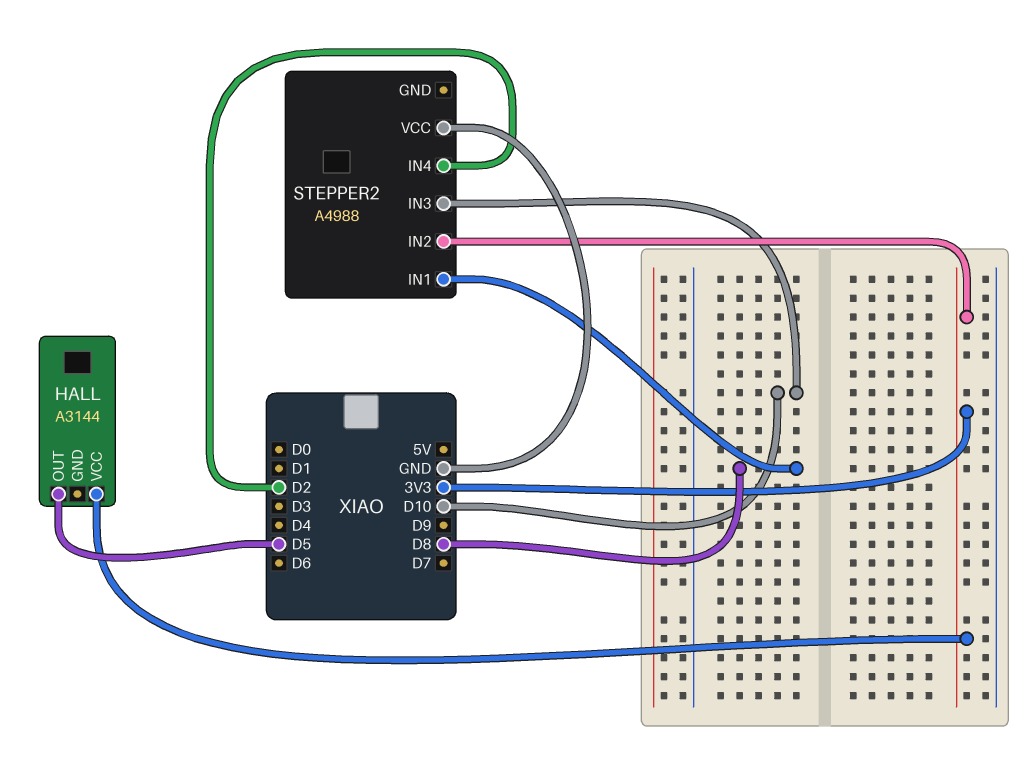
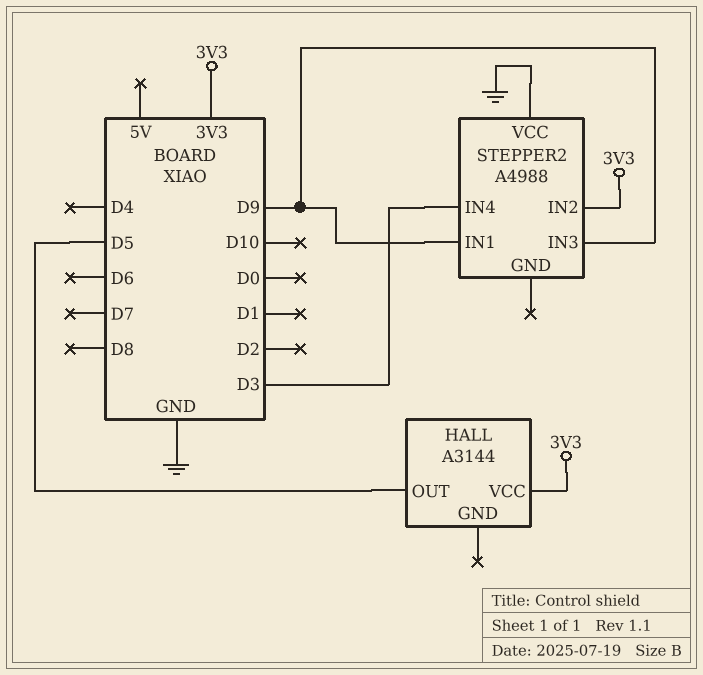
STEPPER2 pin IN1: D8 -> D9
STEPPER2 pin IN3: D10 -> D9
STEPPER2 pin IN4: D2 -> D3

